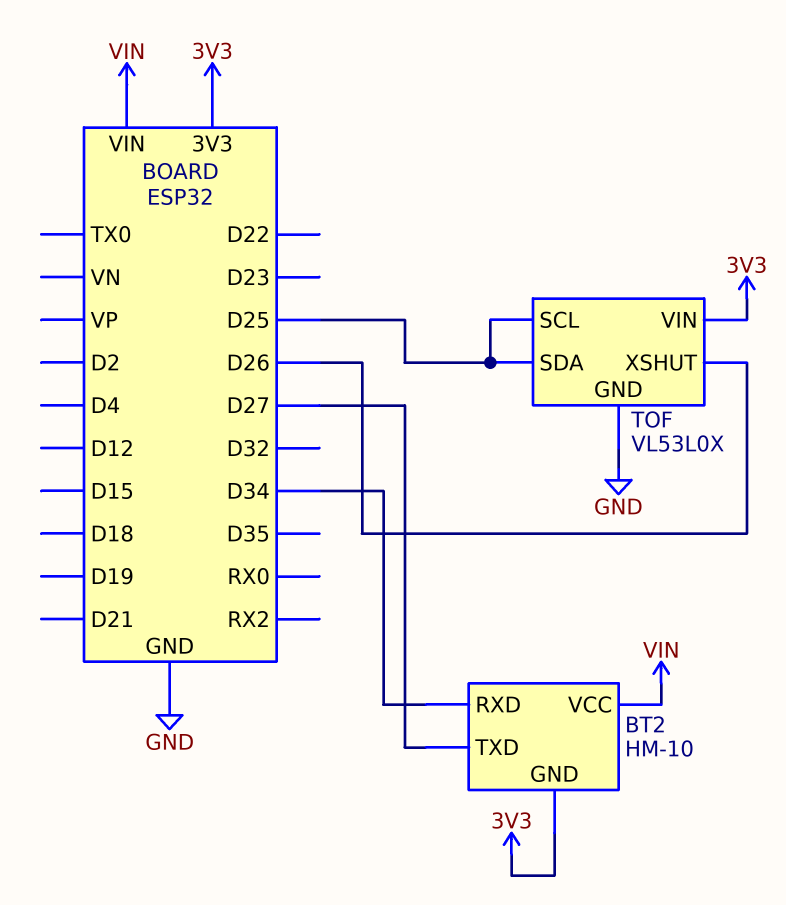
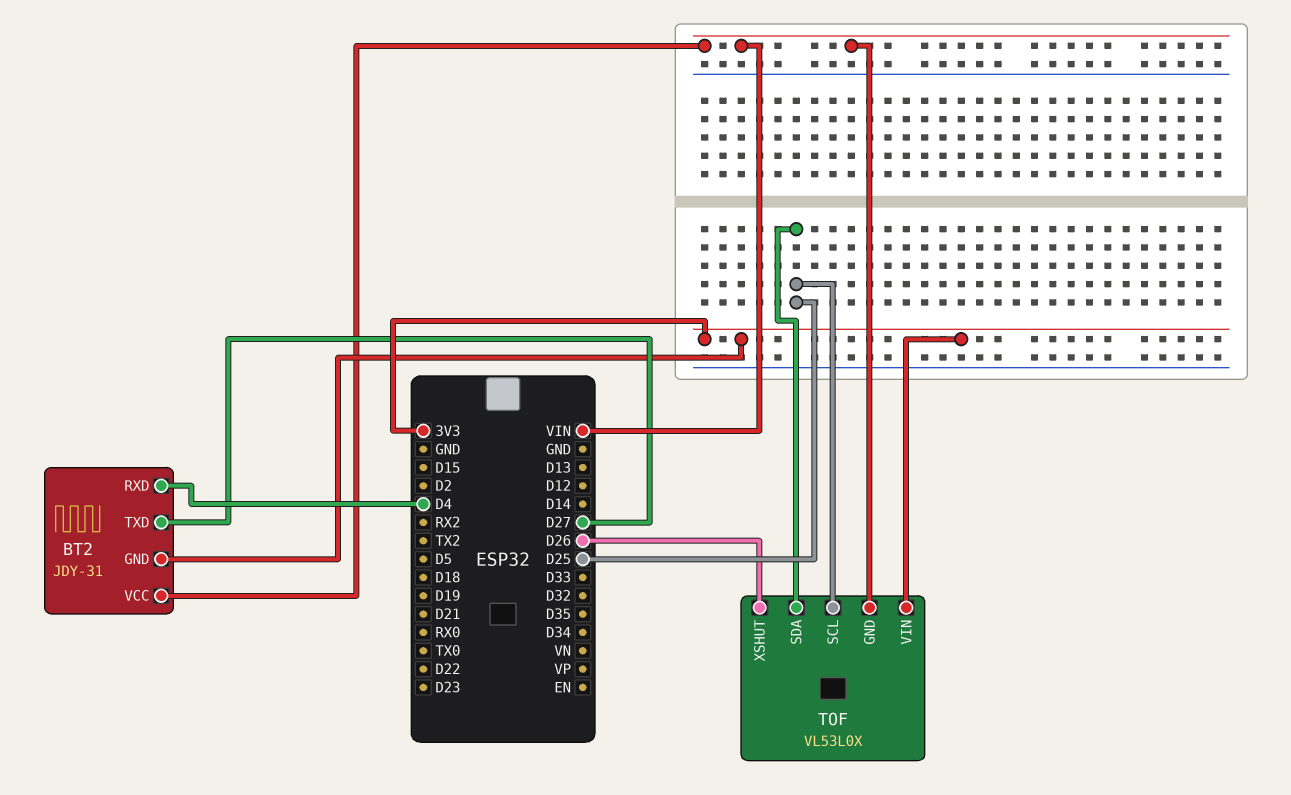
BT2: HM-10 -> JDY-31
BT2 pin RXD: D34 -> D4
TOF pin GND: GND -> VIN

